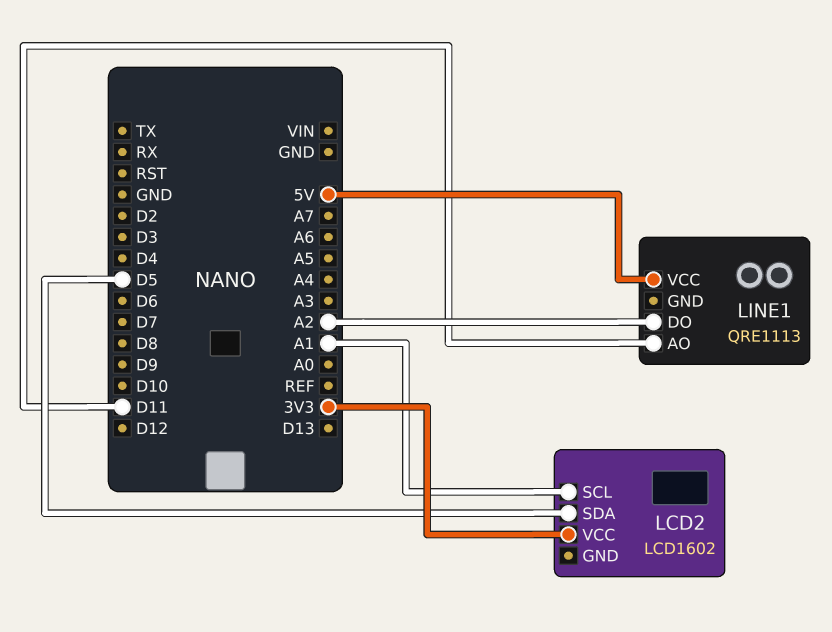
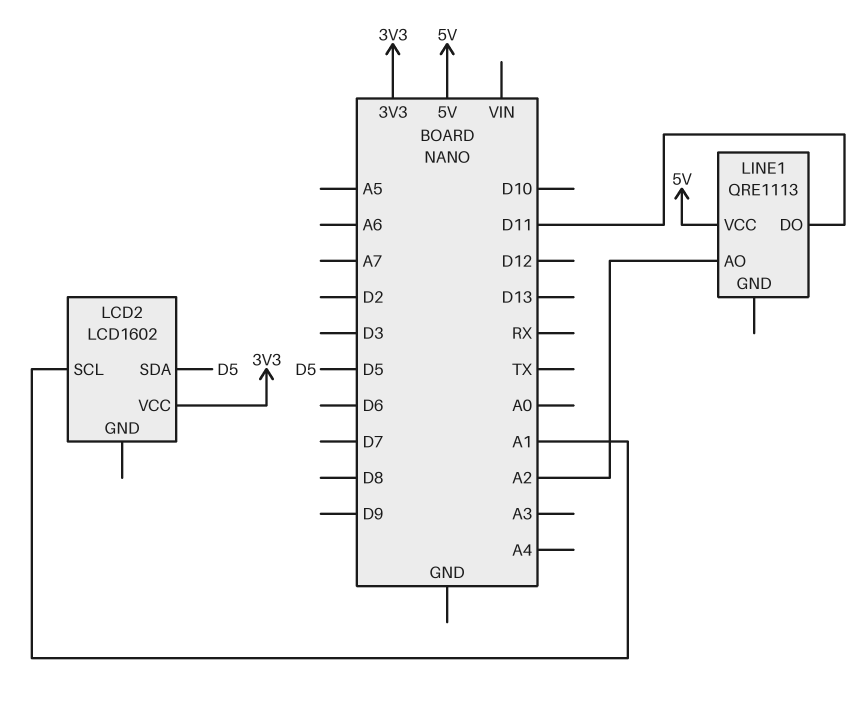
LINE1 pin AO: D11 -> A2
LINE1 pin DO: A2 -> D11

